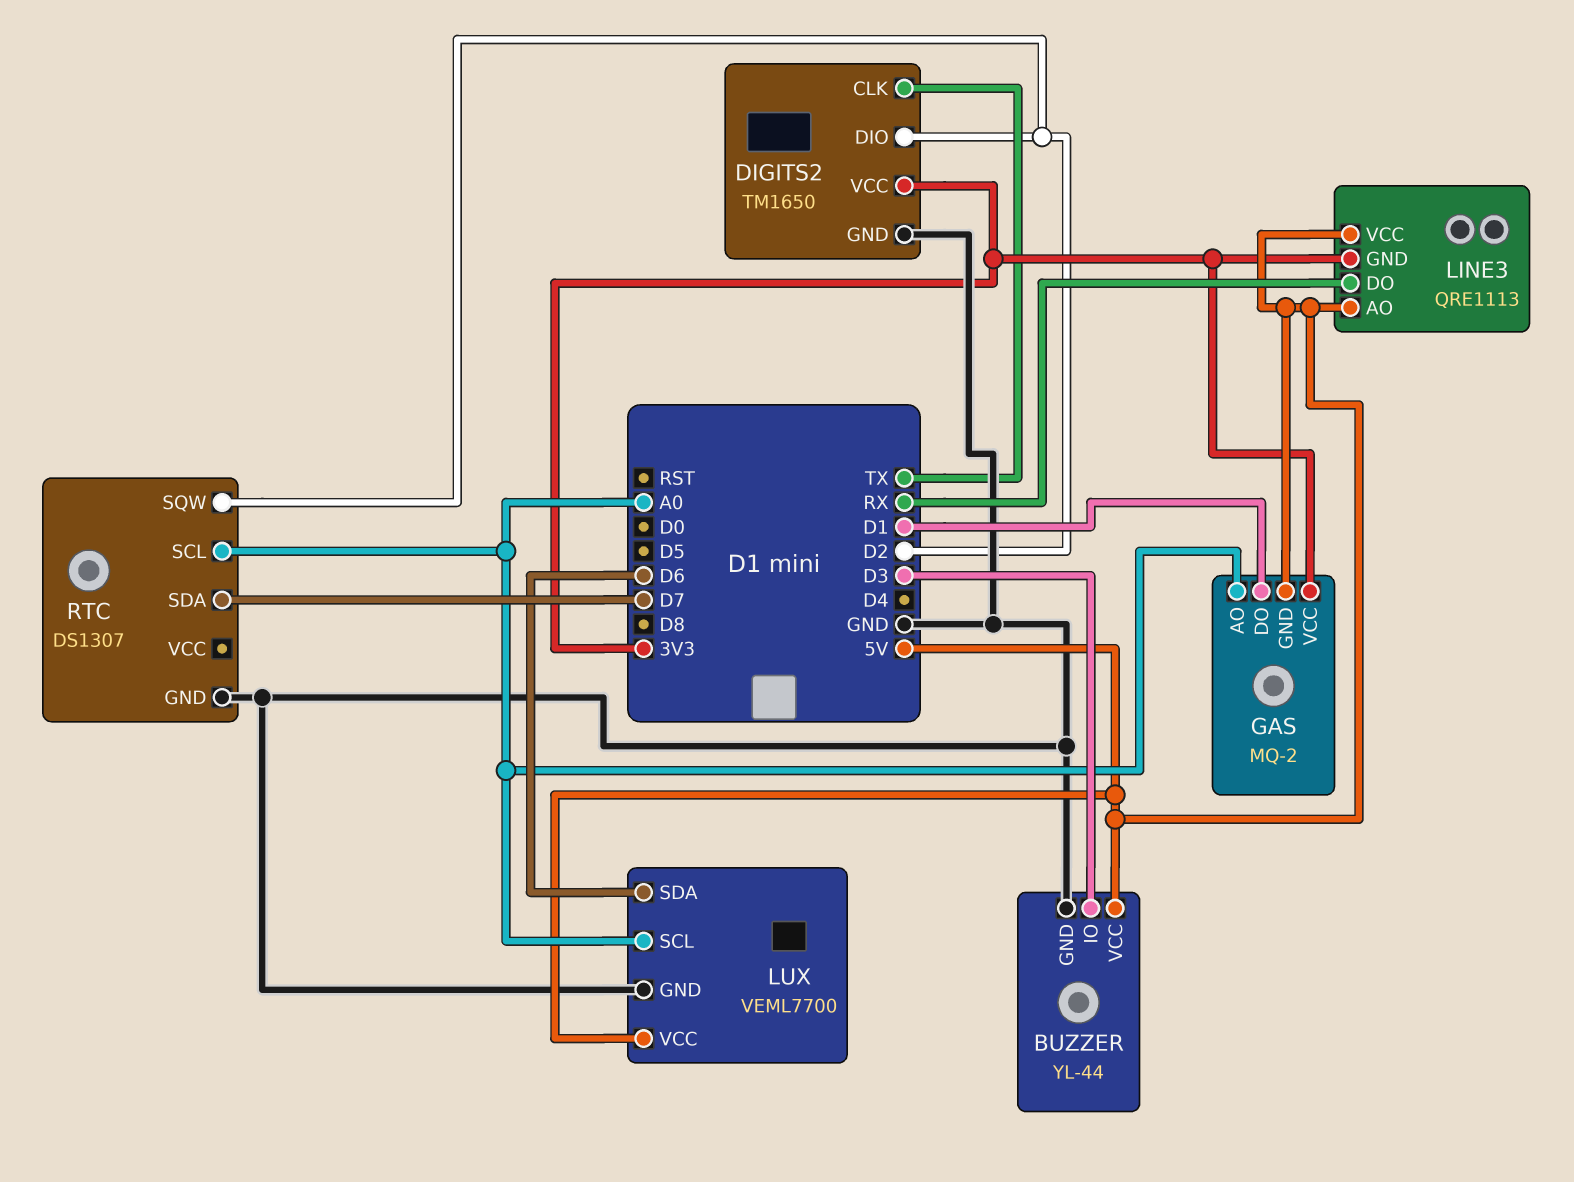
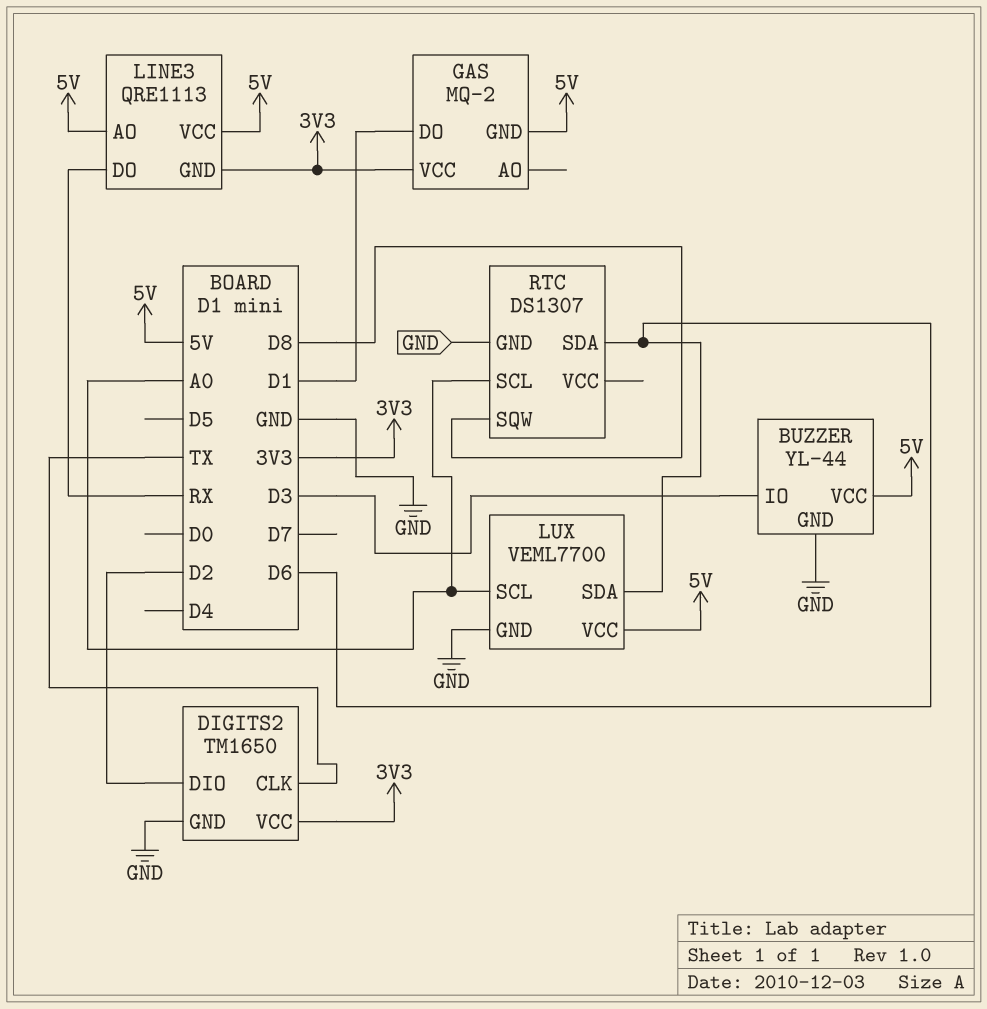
GAS pin AO: A0 -> none
RTC pin SDA: D7 -> D6
RTC pin SQW: D2 -> D8

